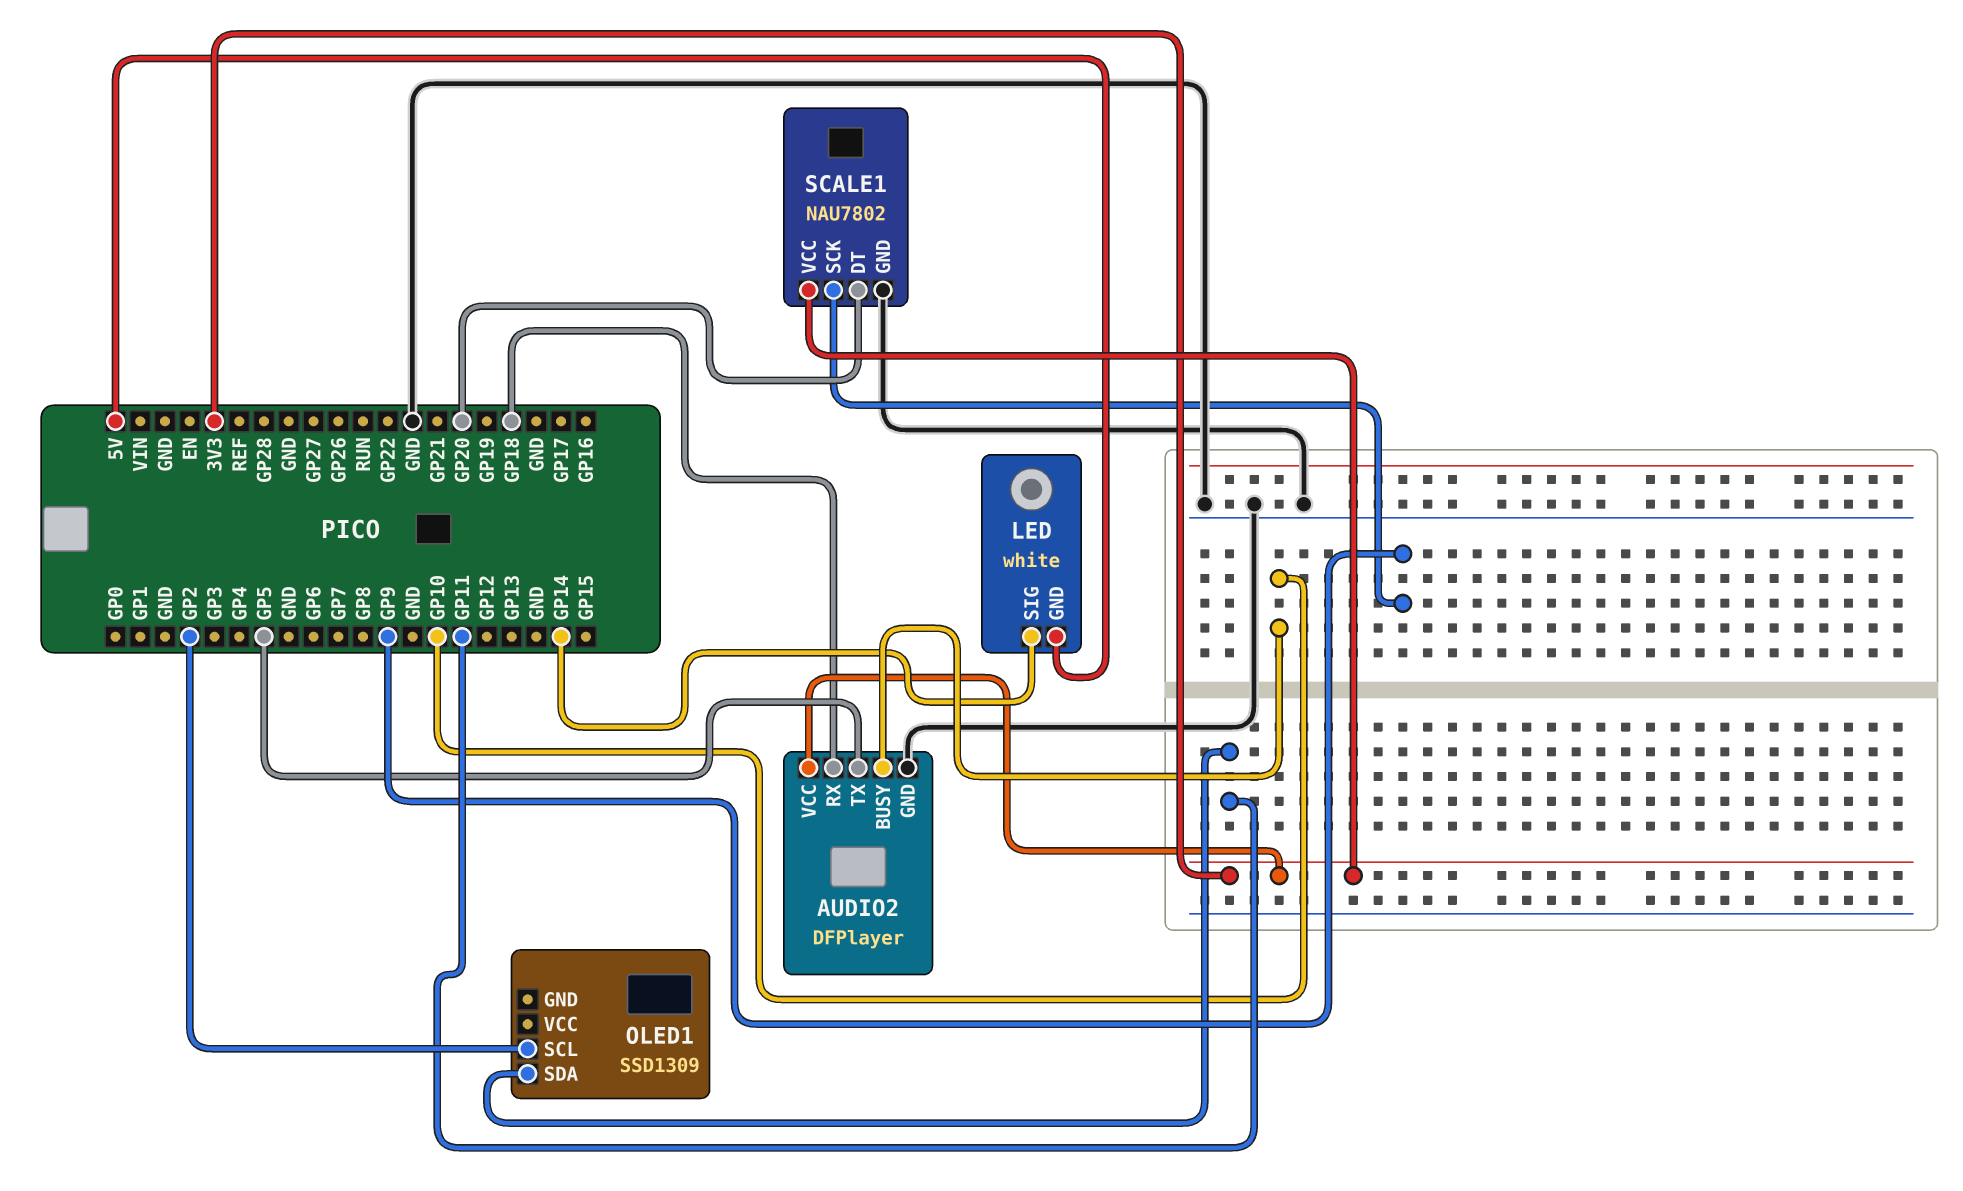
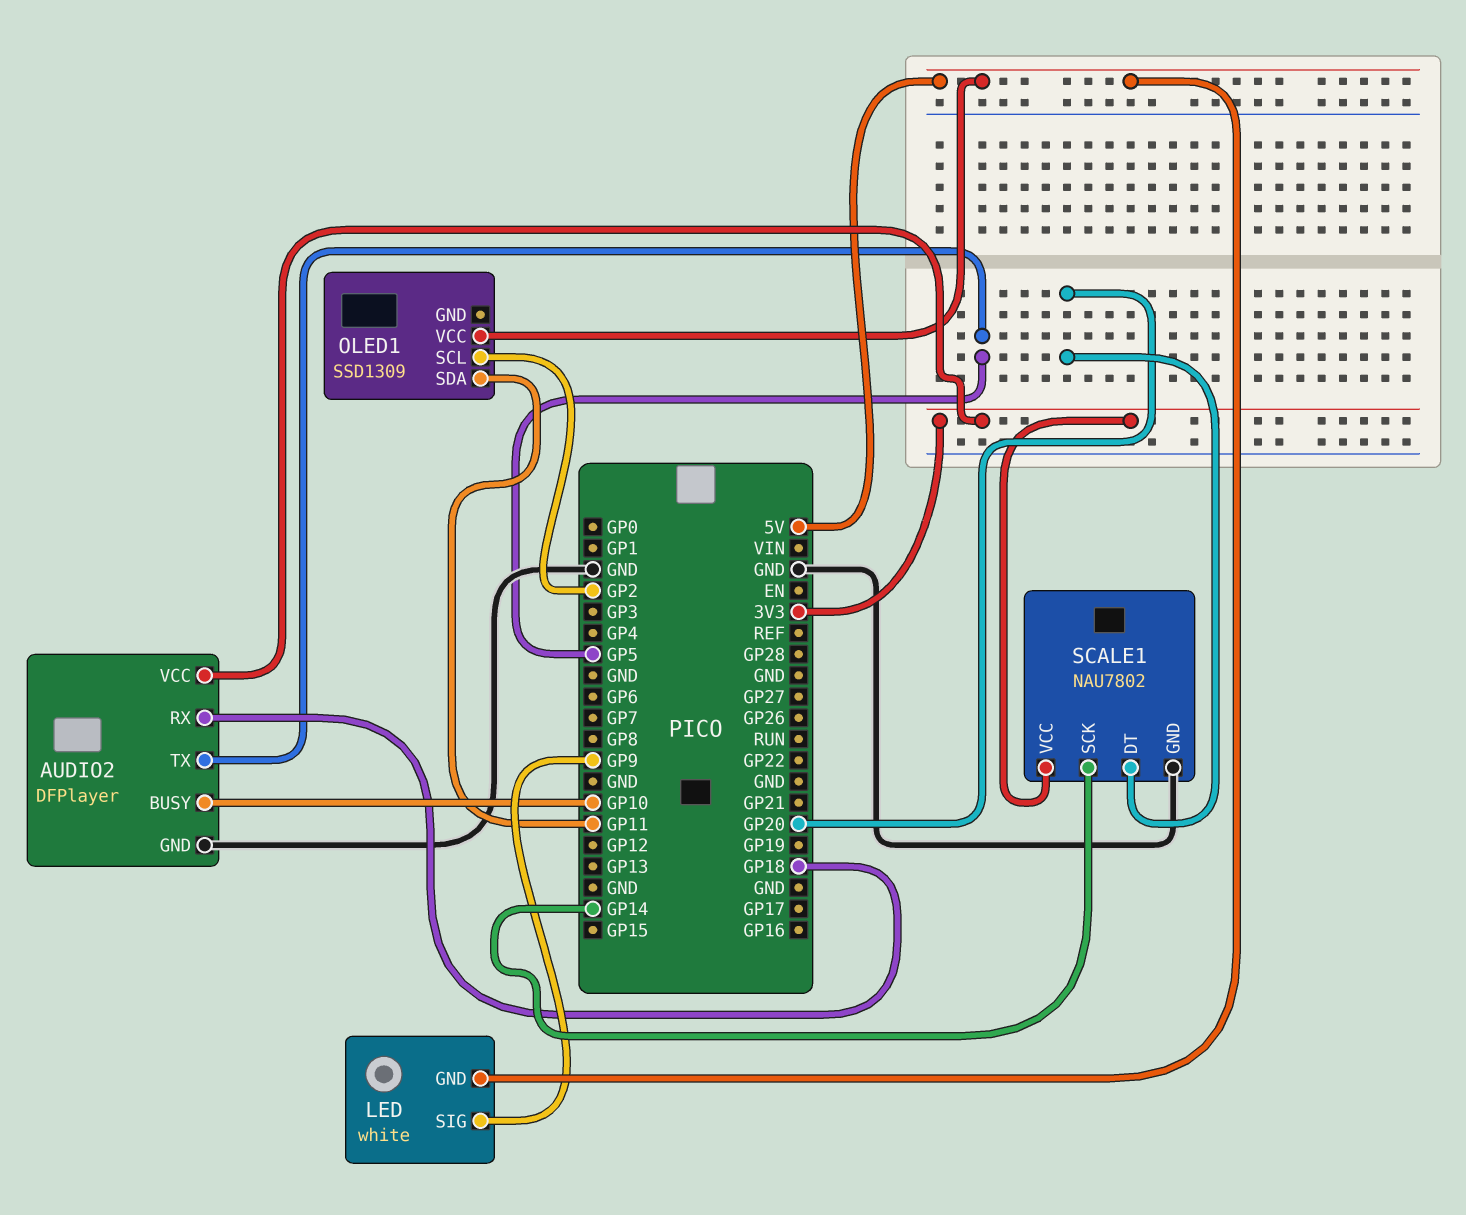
LED pin SIG: GP14 -> GP9
OLED1 pin VCC: none -> 5V
SCALE1 pin SCK: GP9 -> GP14

